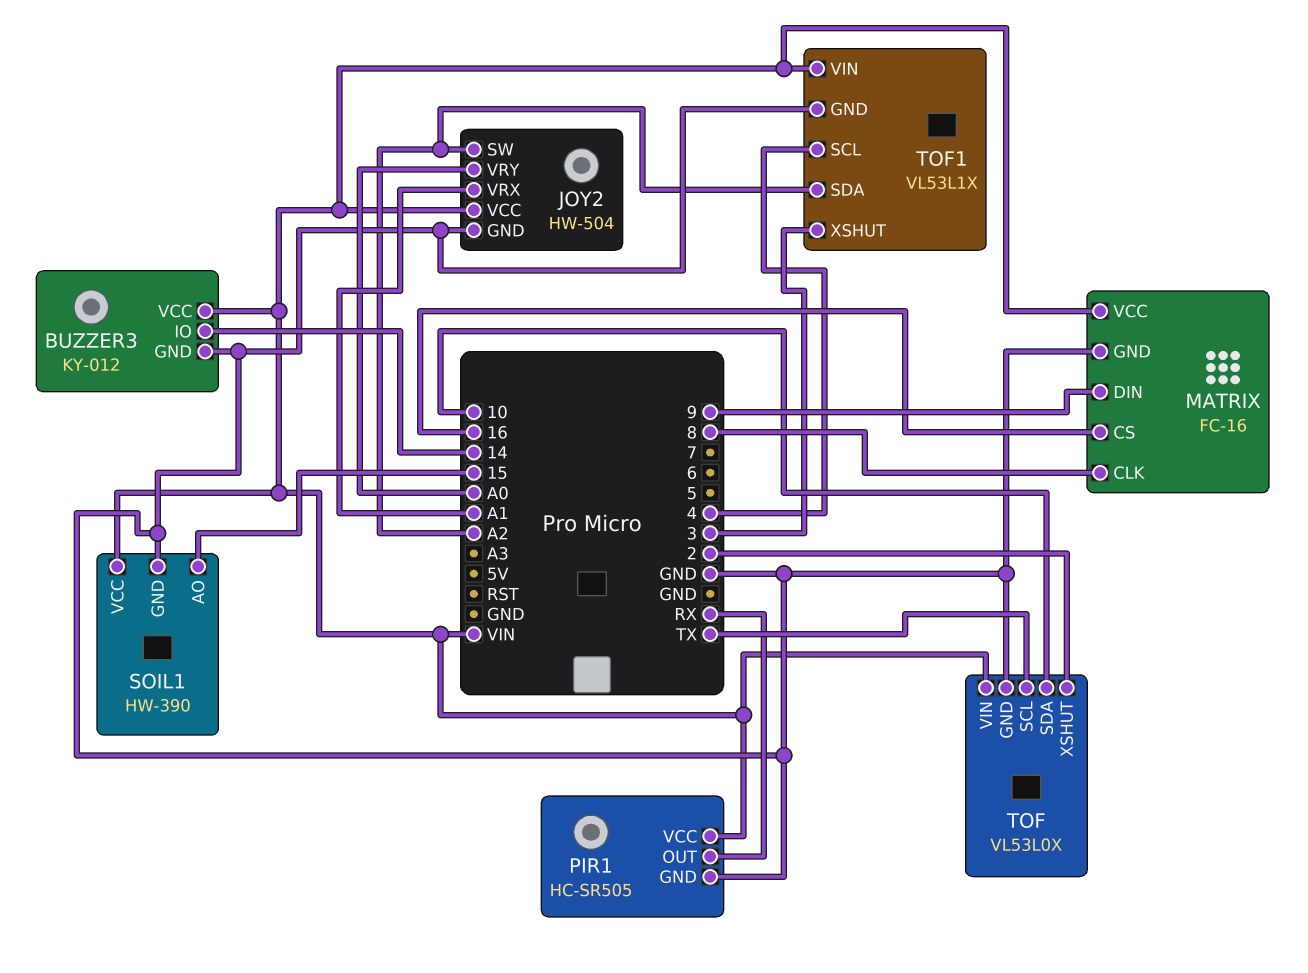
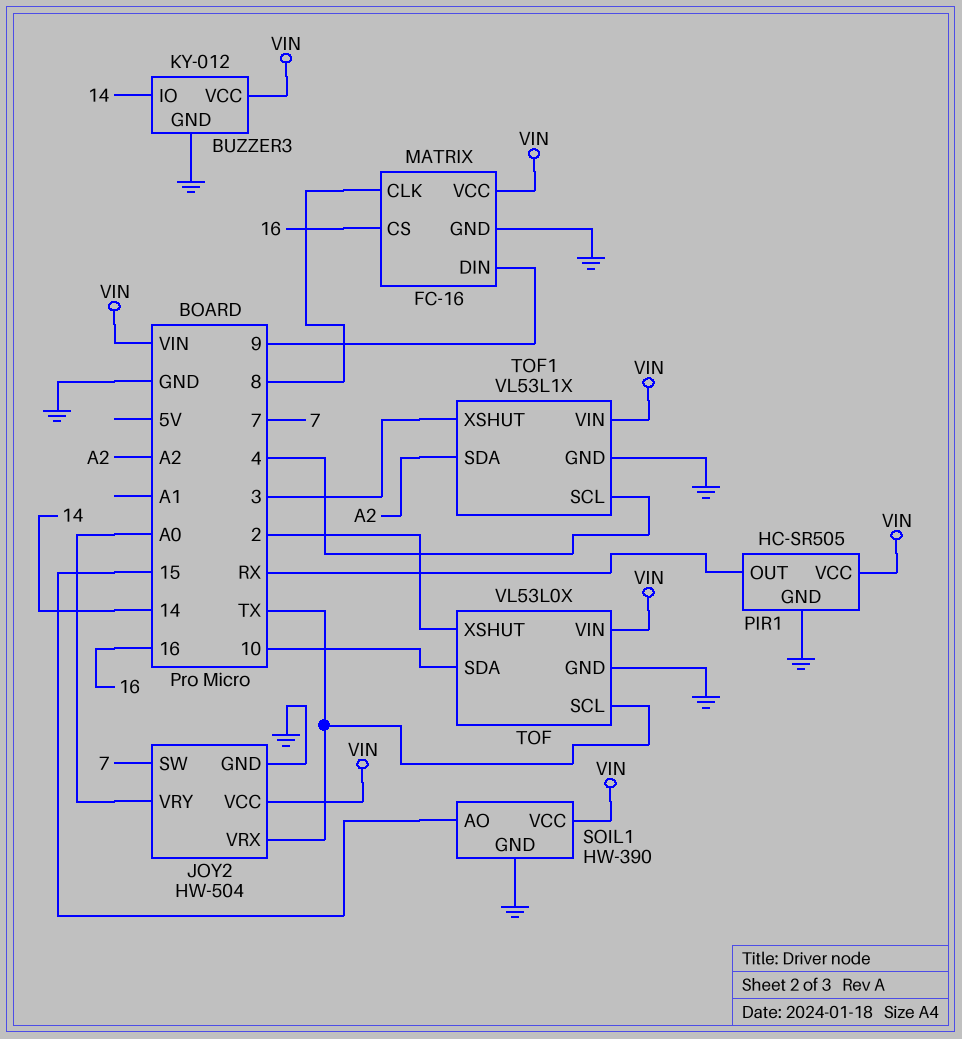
JOY2 pin SW: A2 -> 7
JOY2 pin VRX: A1 -> TX

